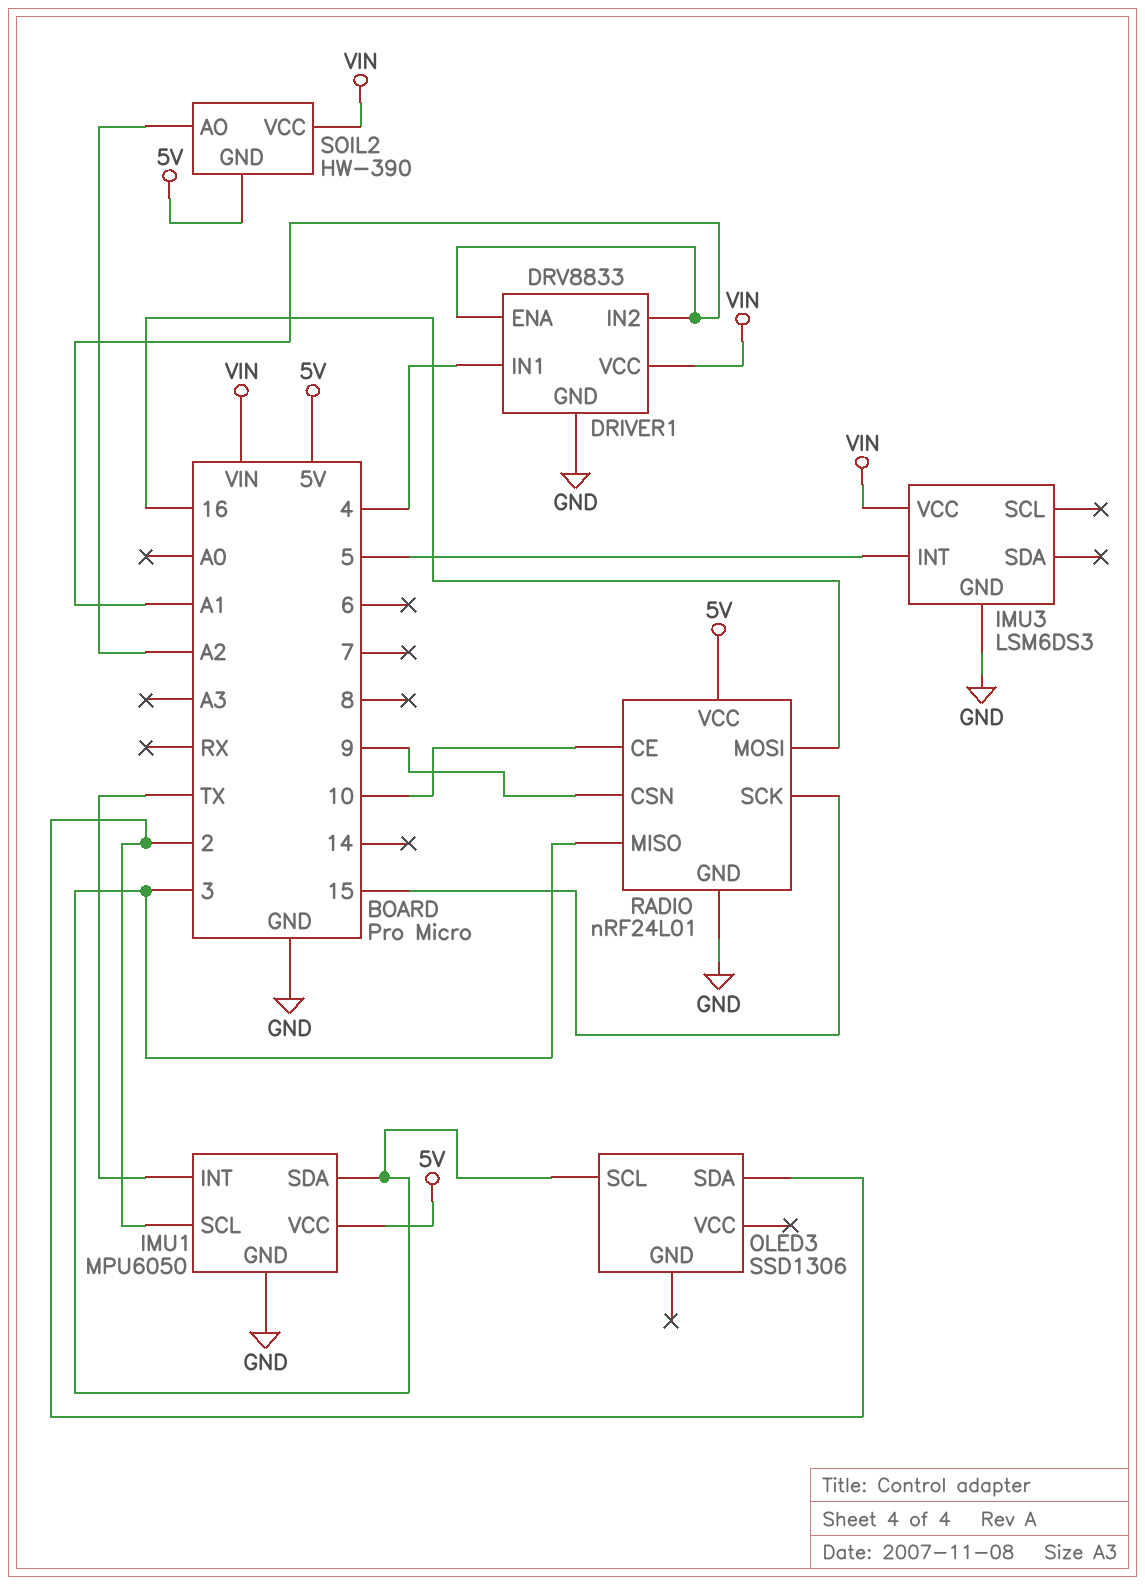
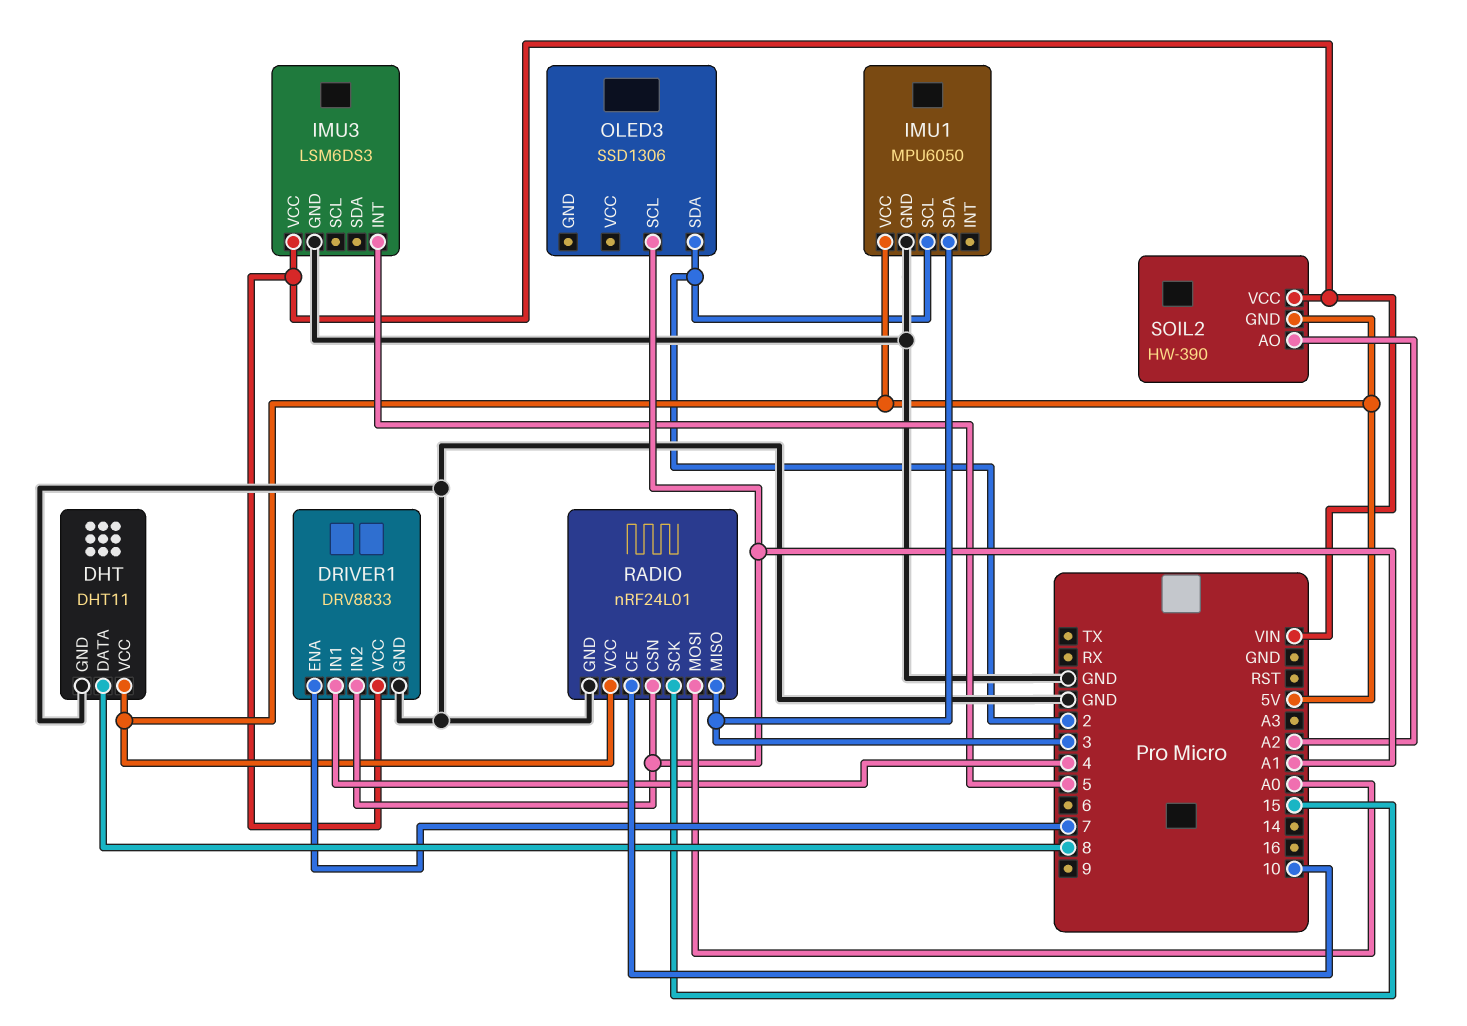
DHT: none -> DHT11
DHT pin DATA: none -> 8
DHT pin GND: none -> GND
DHT pin VCC: none -> 5V
DRIVER1 pin ENA: A1 -> 7
IMU1 pin INT: TX -> none
OLED3 pin SCL: 3 -> A1
RADIO pin CSN: 9 -> A1
RADIO pin MOSI: 16 -> A0

